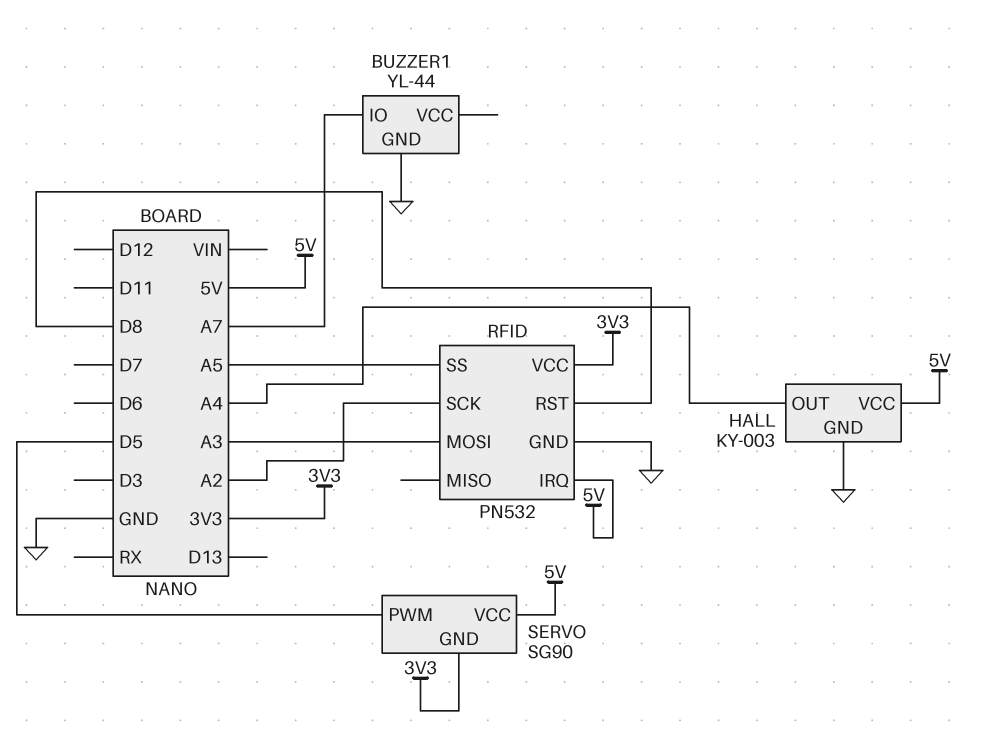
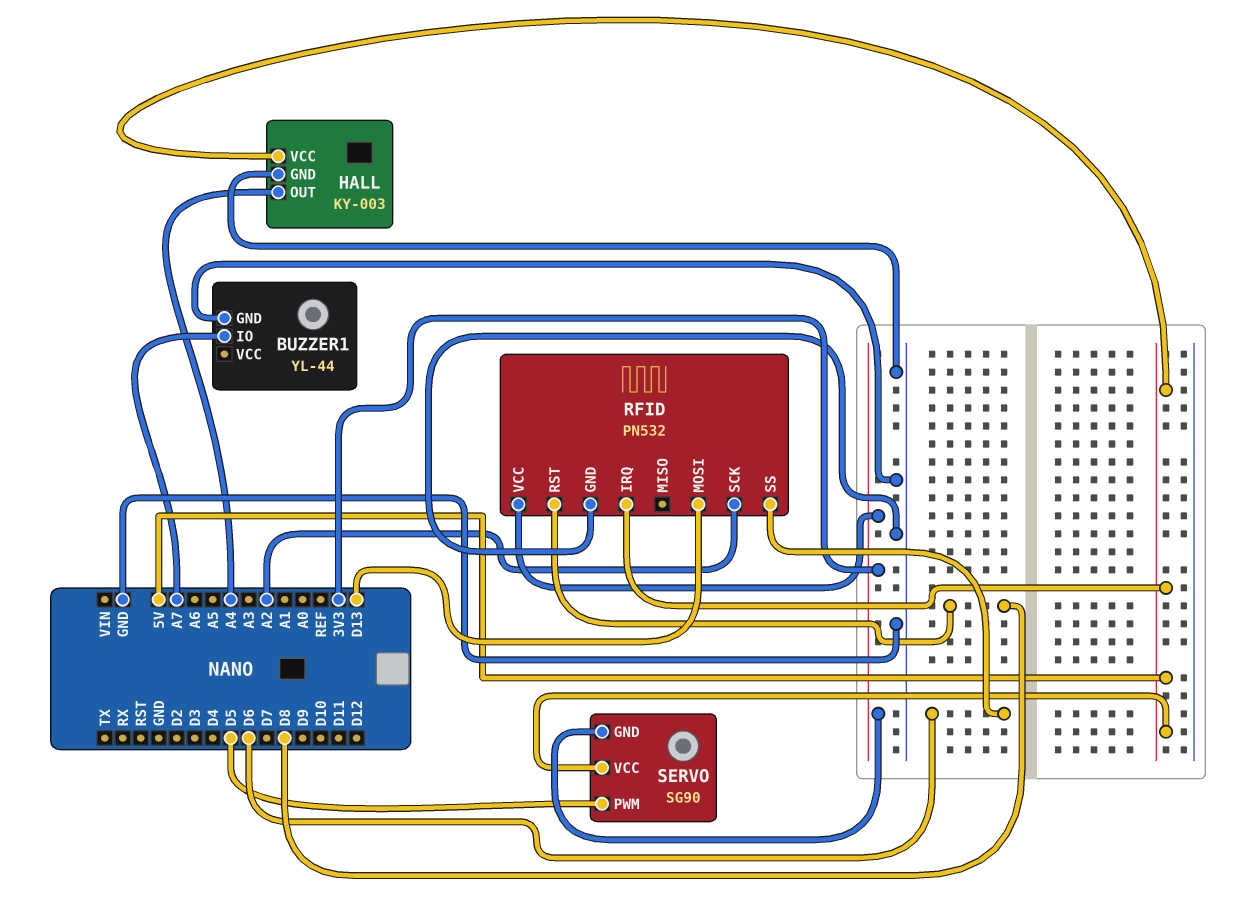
RFID pin MOSI: A3 -> D13
RFID pin SS: A5 -> D6

